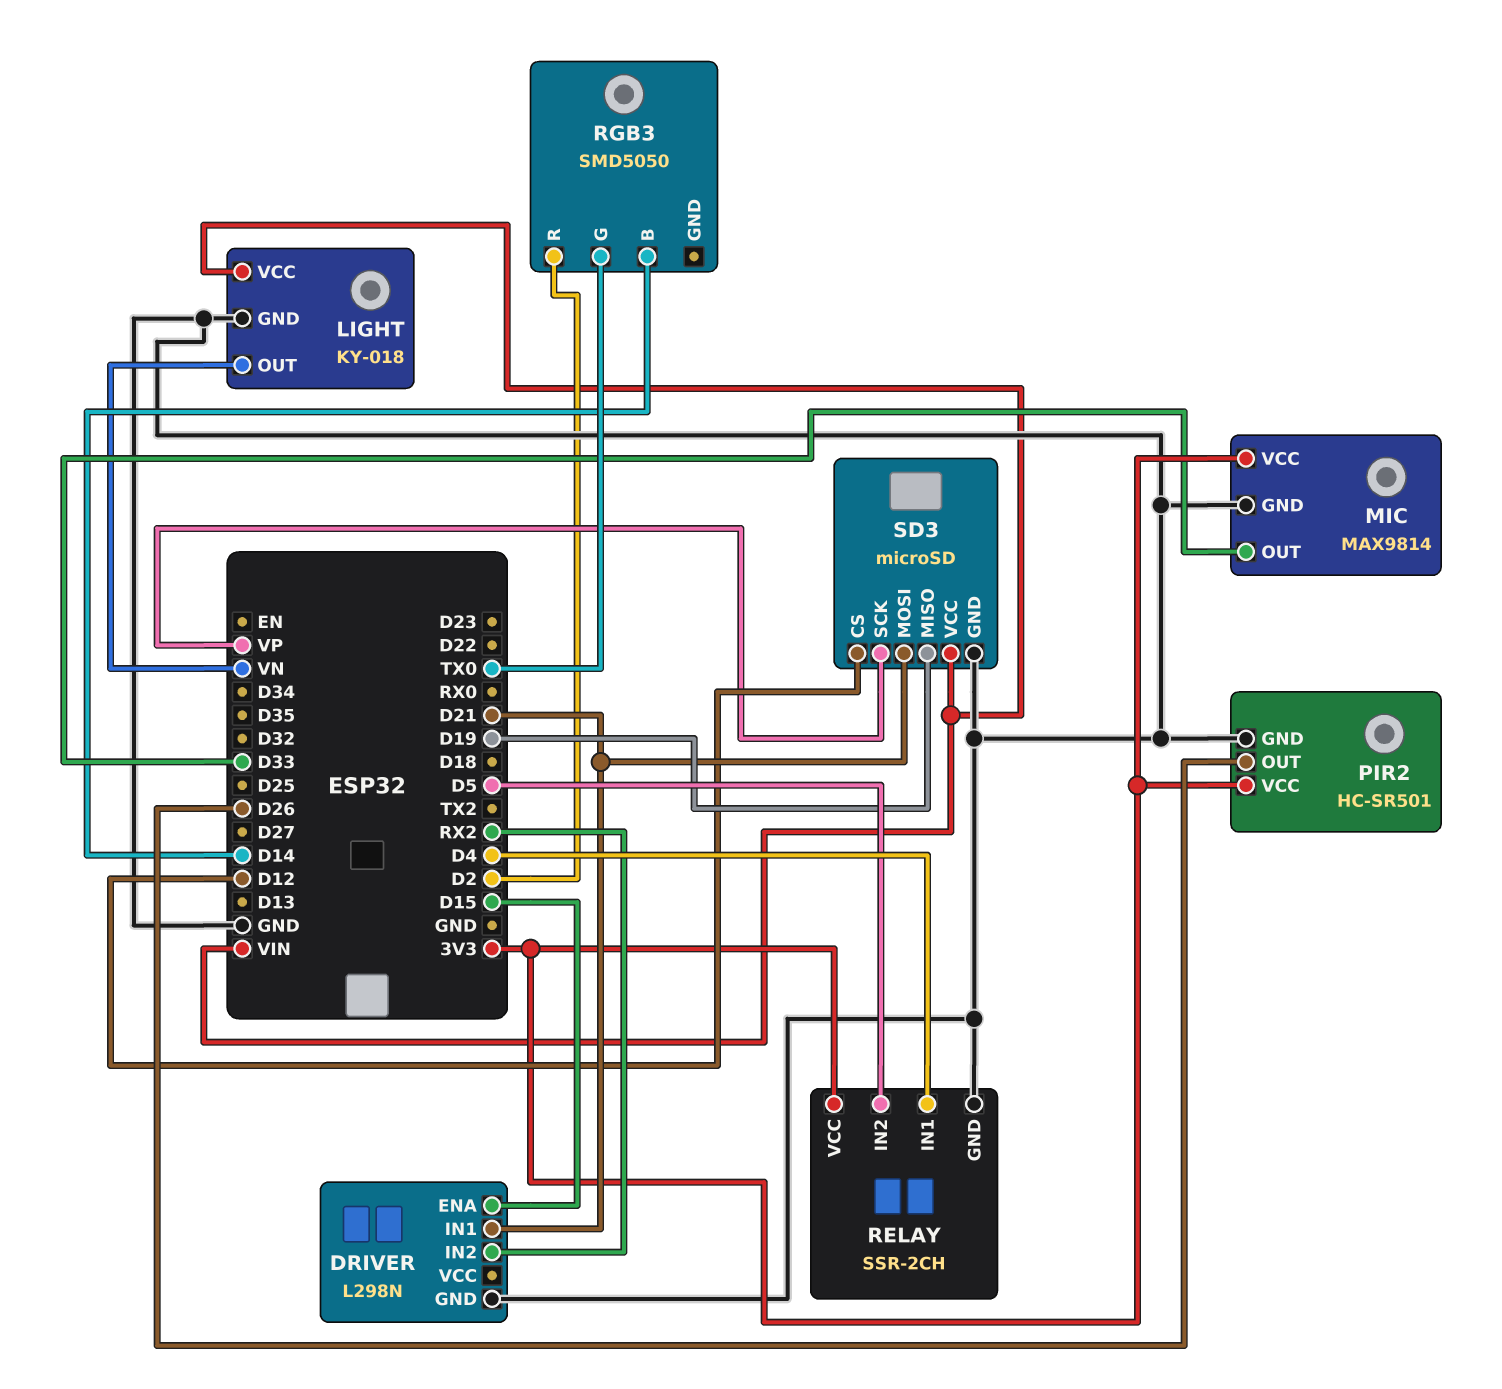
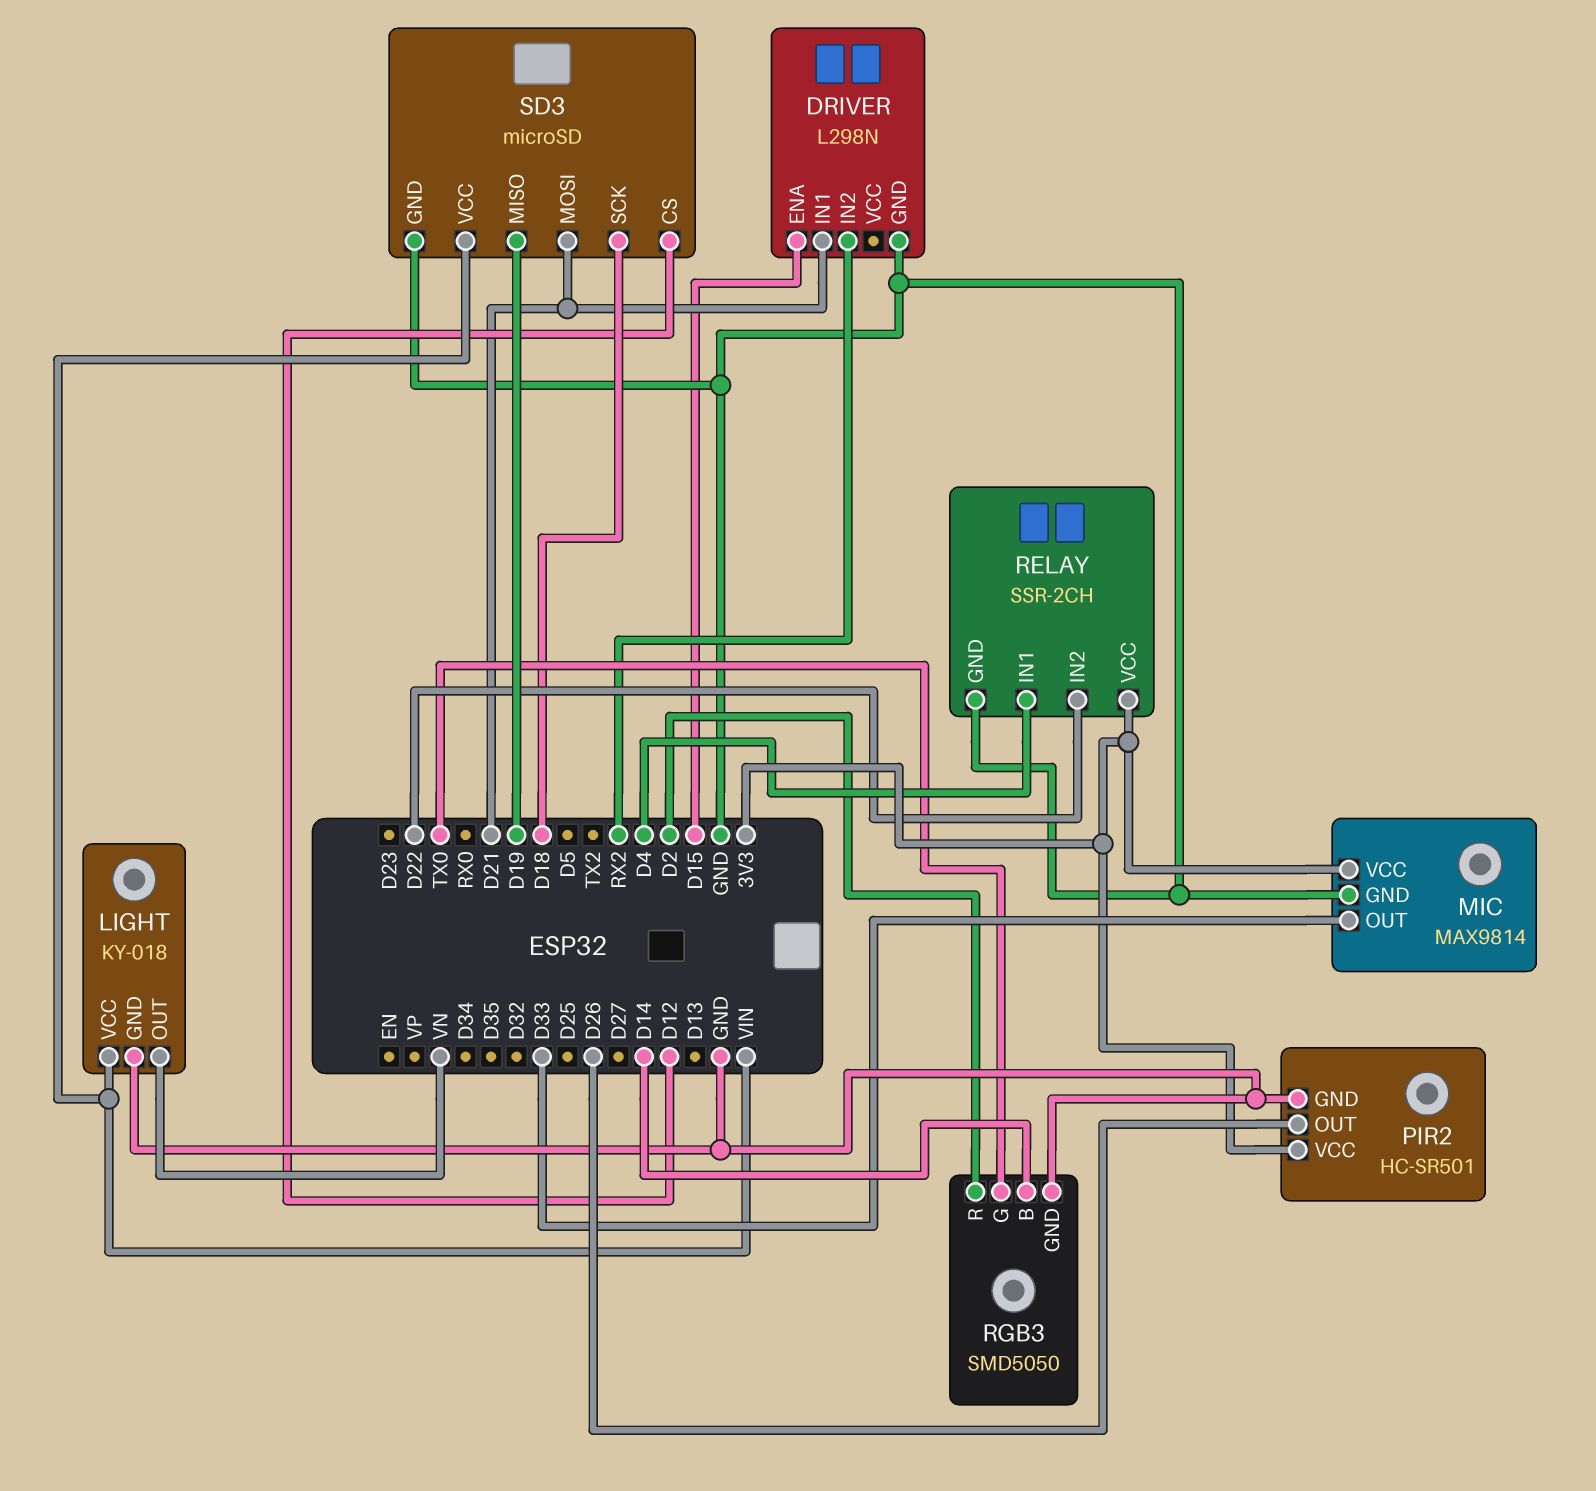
RELAY pin IN2: D5 -> D22
RGB3 pin GND: none -> GND
SD3 pin SCK: VP -> D18

